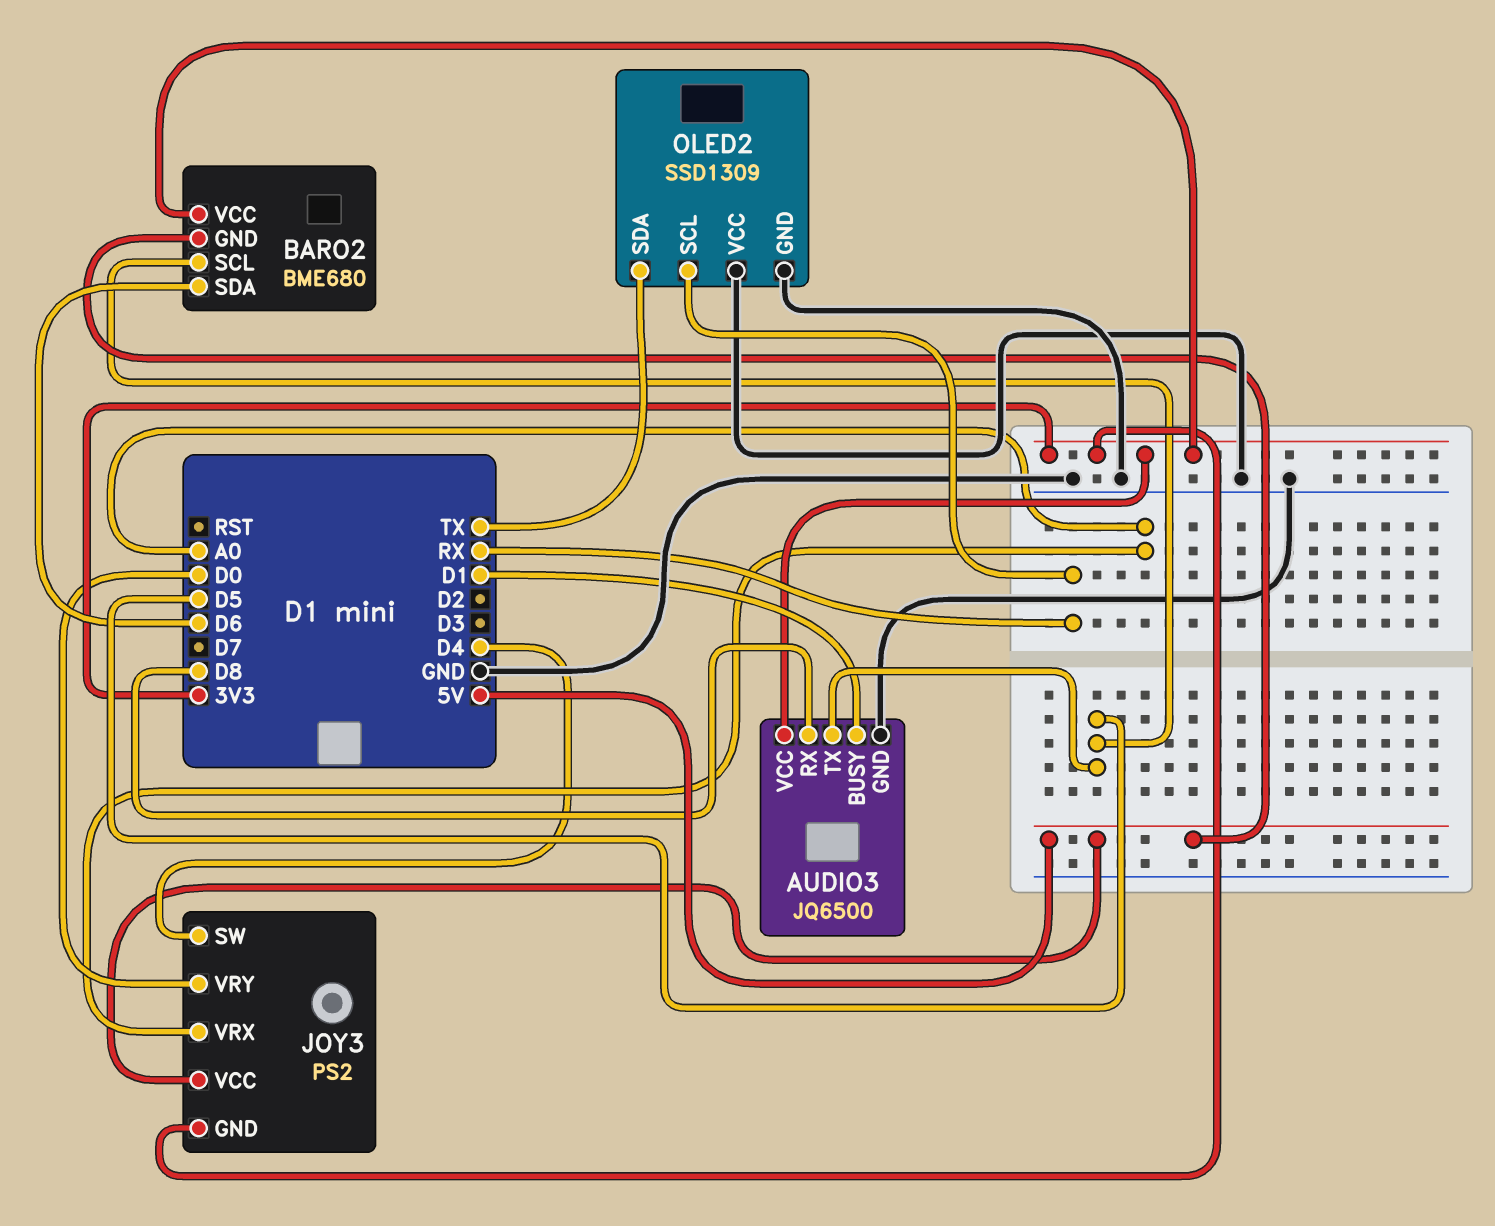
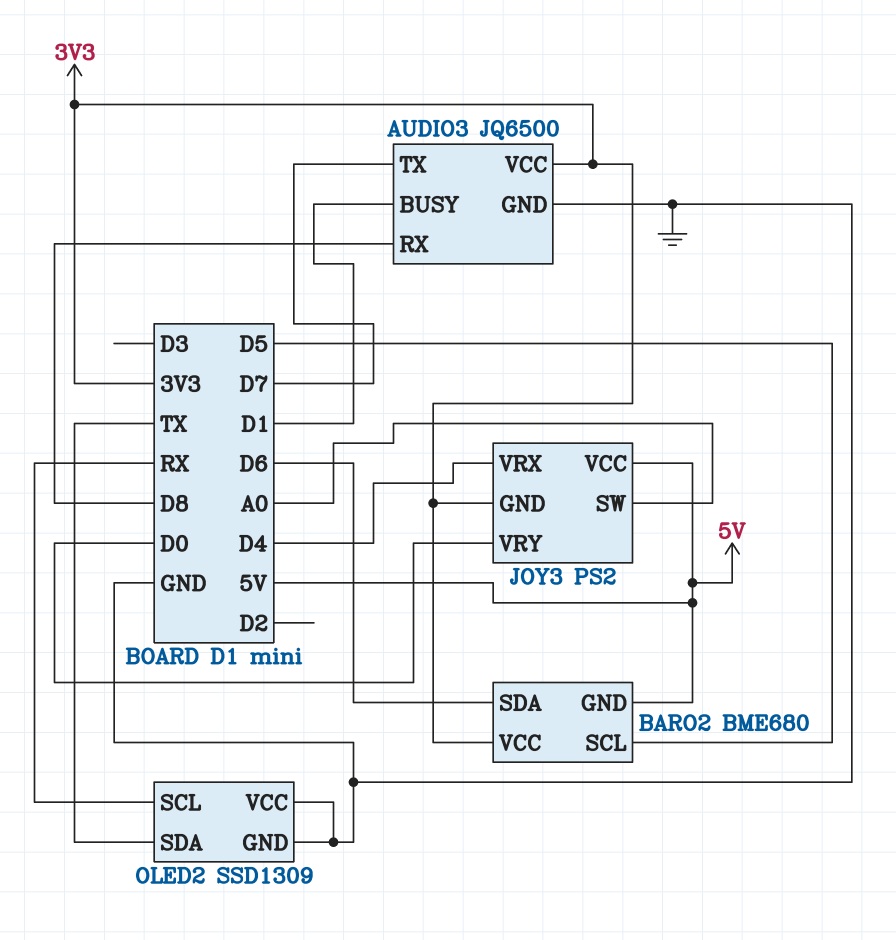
AUDIO3 pin TX: D5 -> D7
JOY3 pin SW: D4 -> A0
JOY3 pin VRX: A0 -> D4

